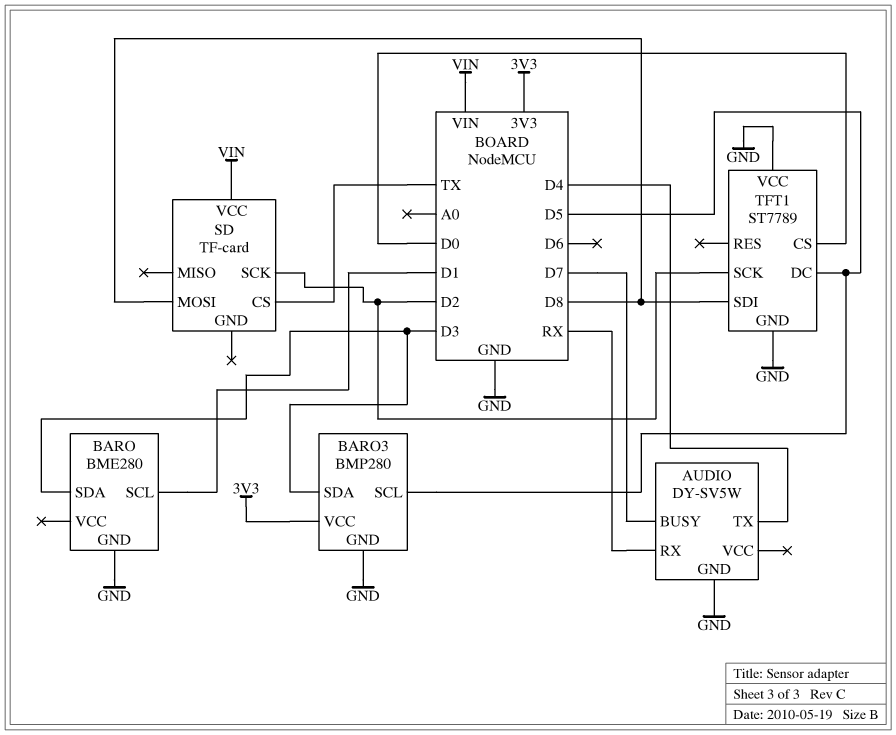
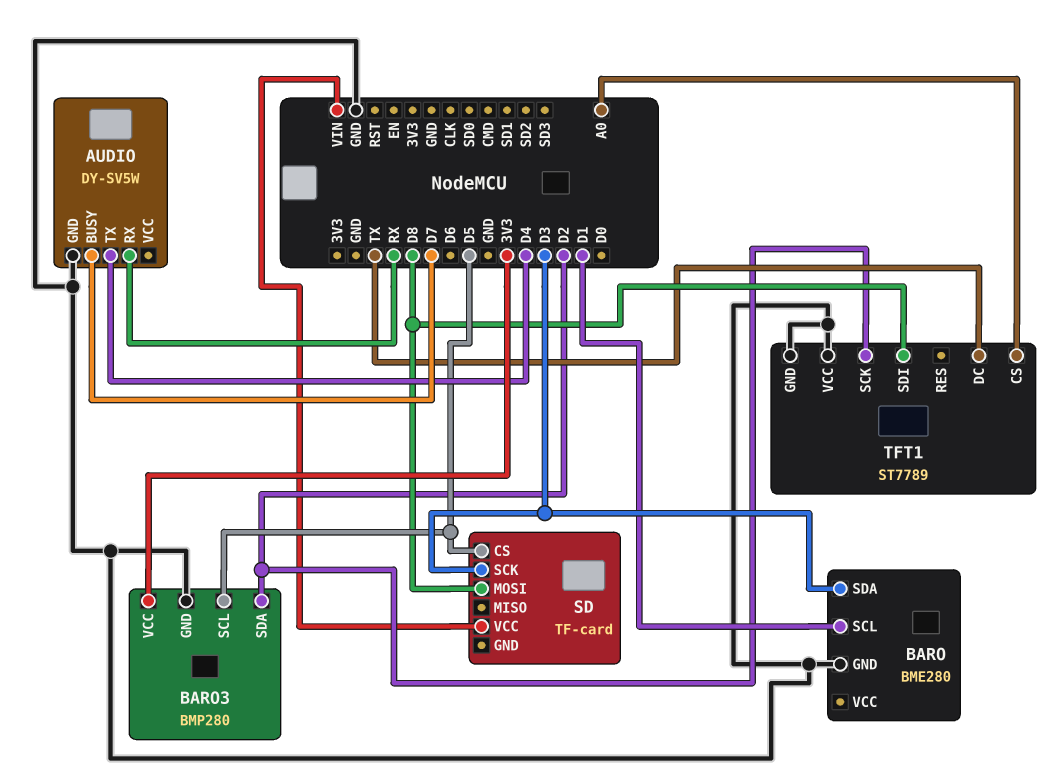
BARO3 pin SDA: D3 -> D2
SD pin CS: TX -> D5
SD pin SCK: D2 -> D3
TFT1 pin CS: D0 -> A0
TFT1 pin DC: D5 -> TX

